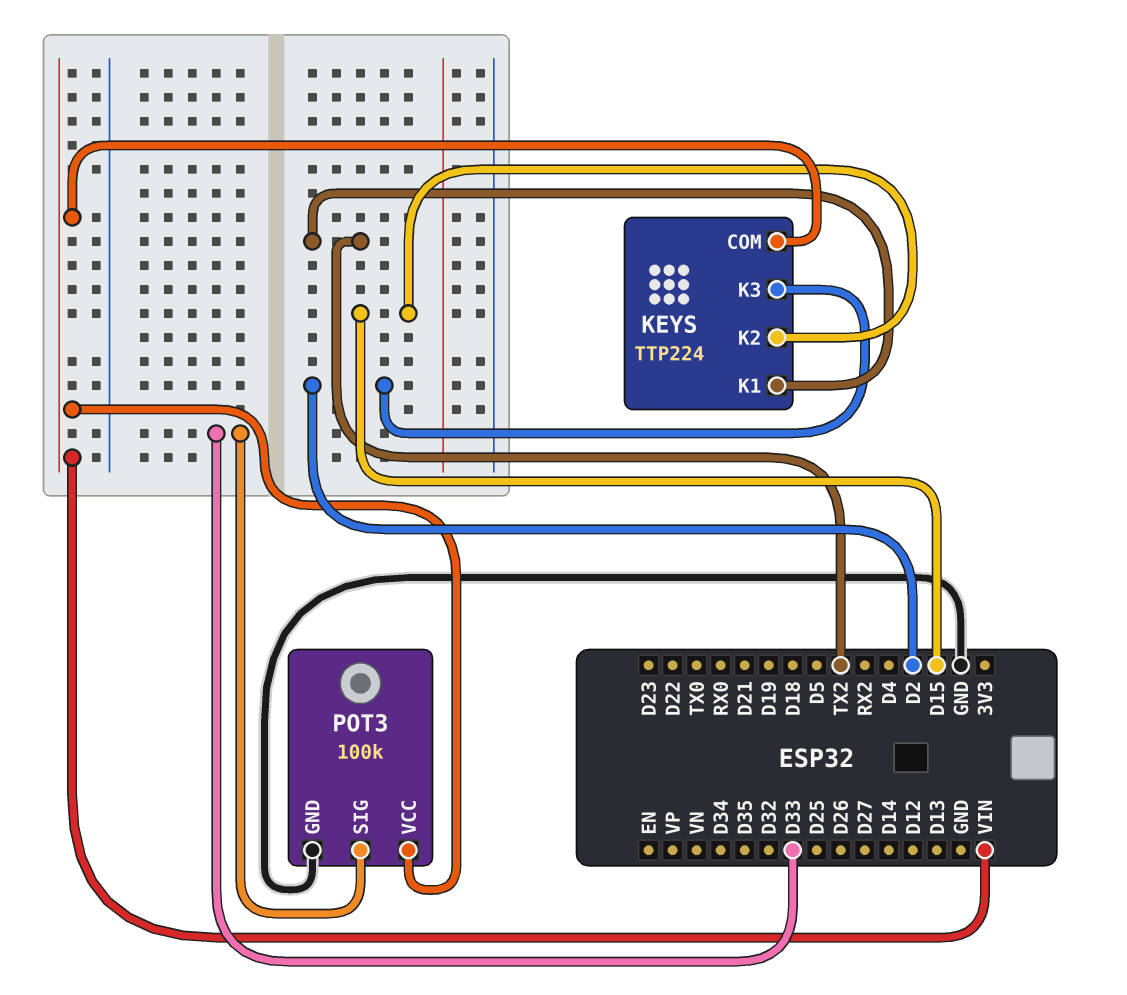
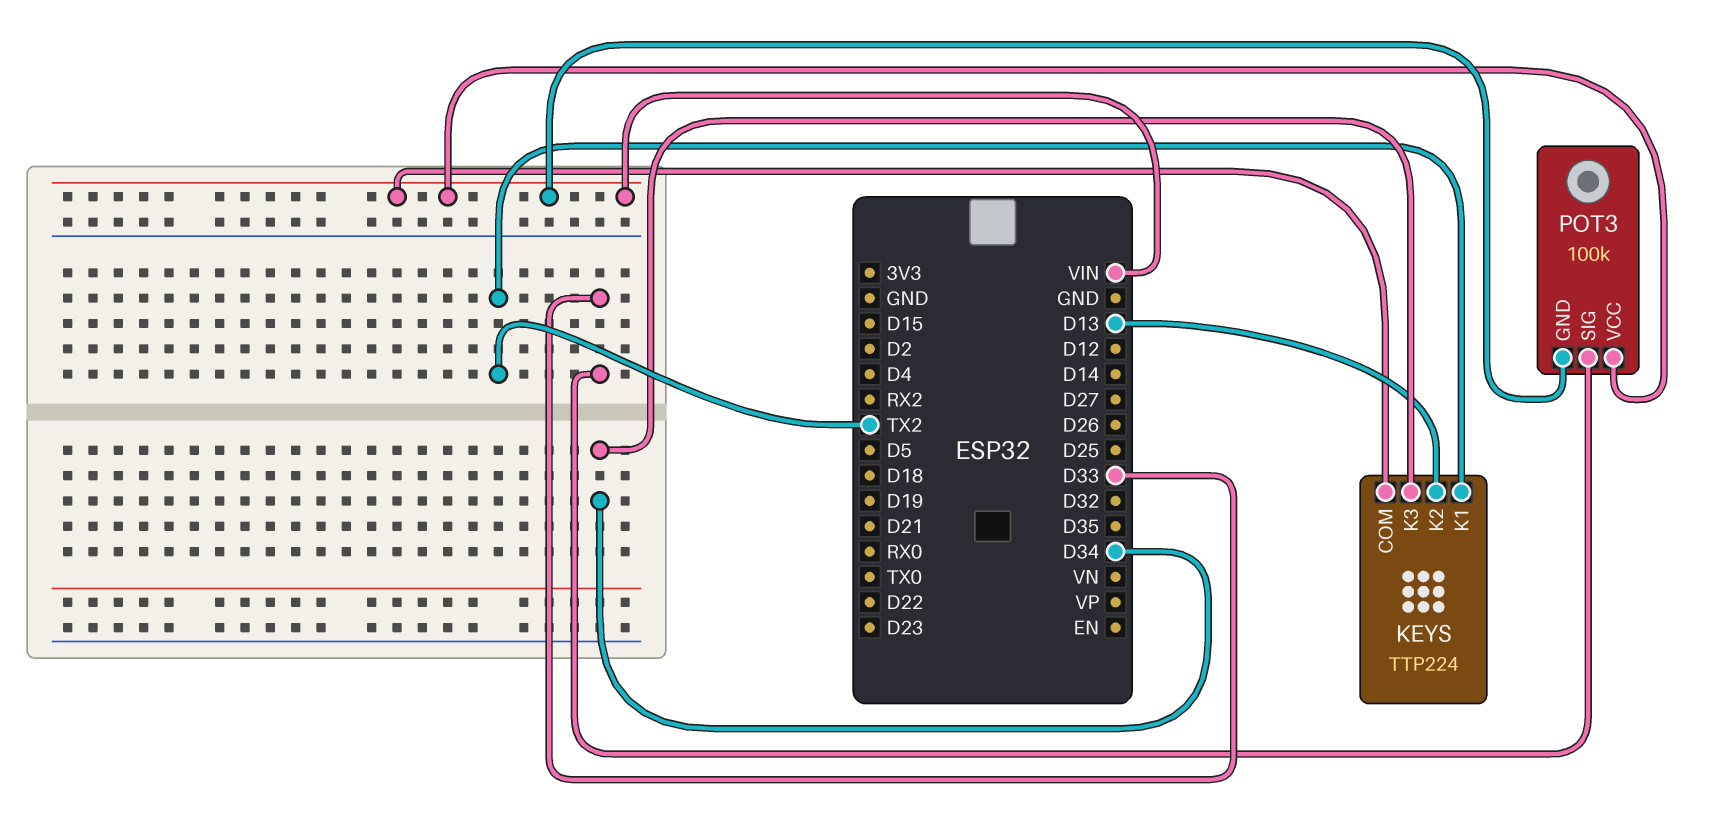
KEYS pin K2: D15 -> D13
KEYS pin K3: D2 -> D34
POT3 pin GND: GND -> VIN

